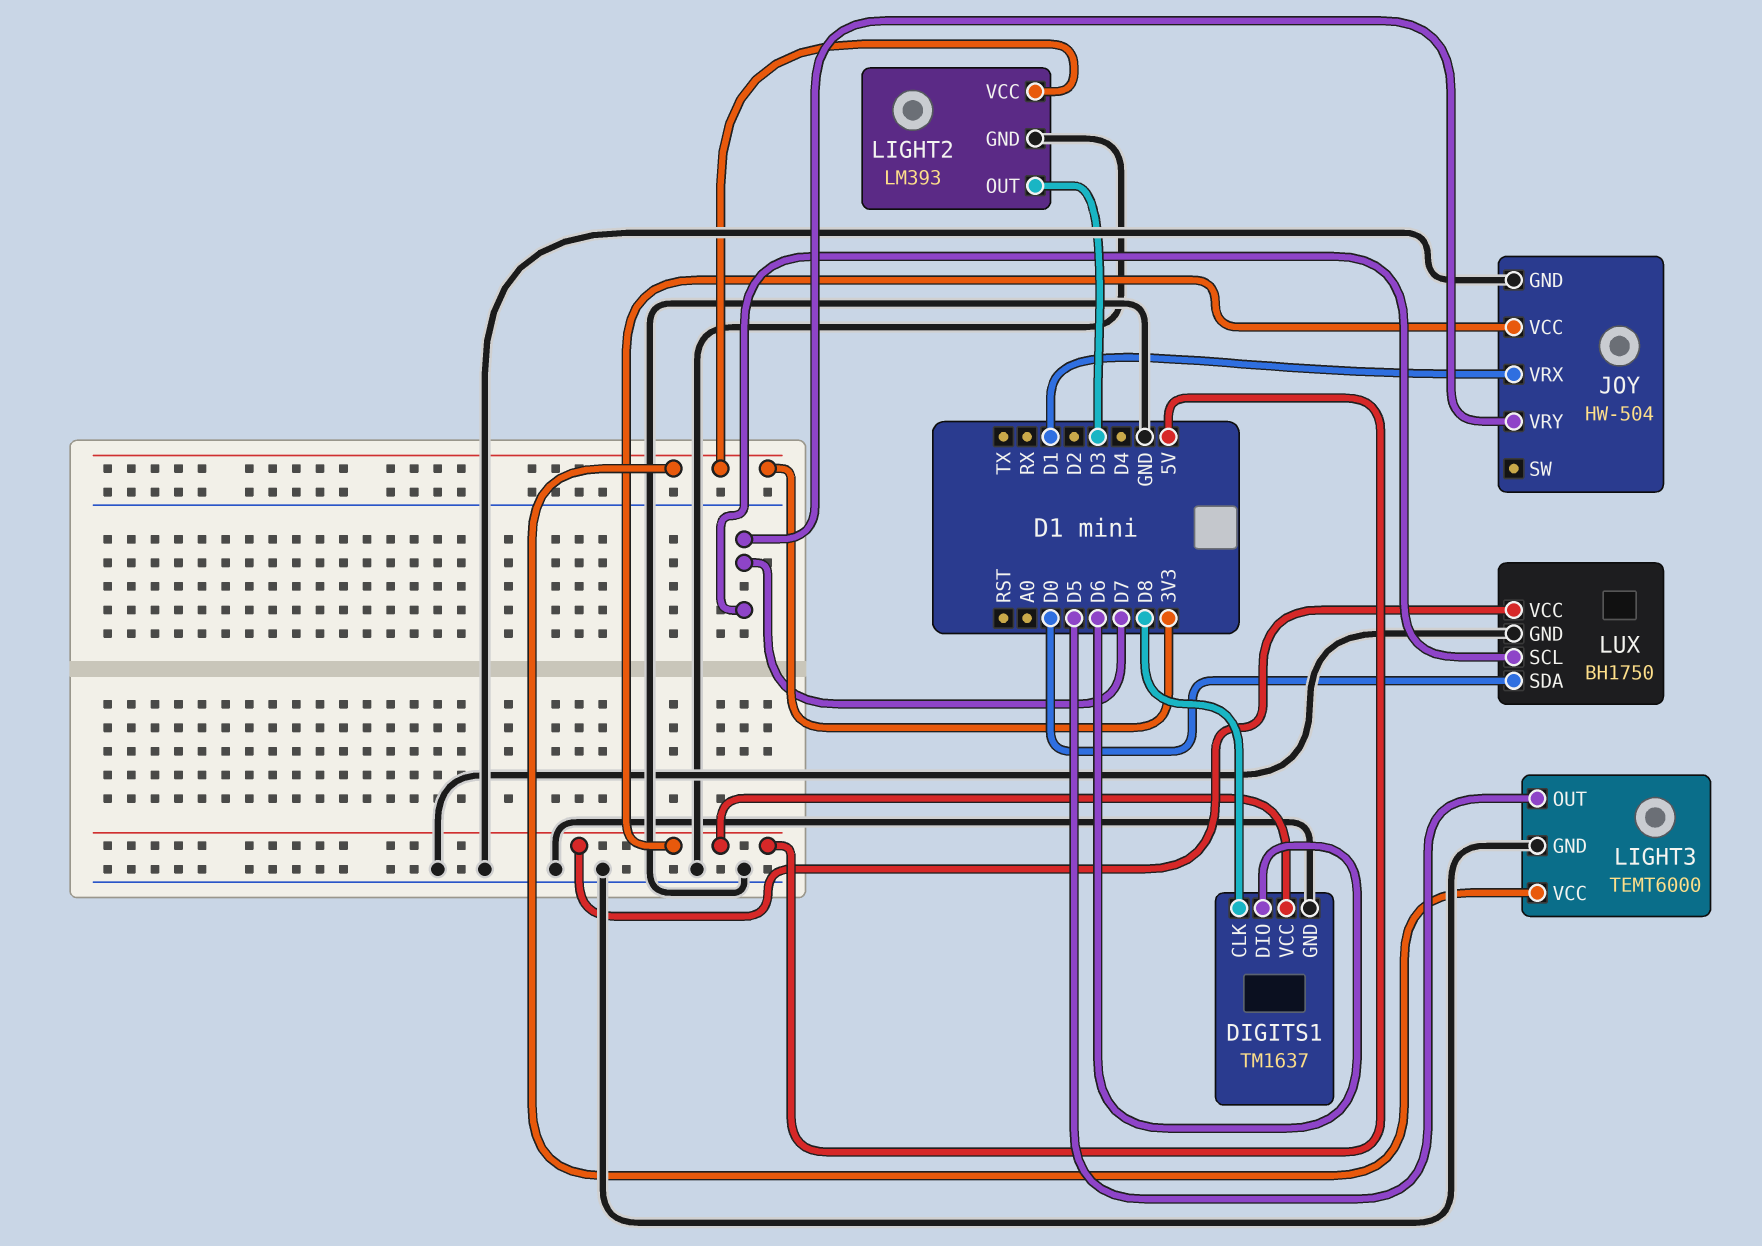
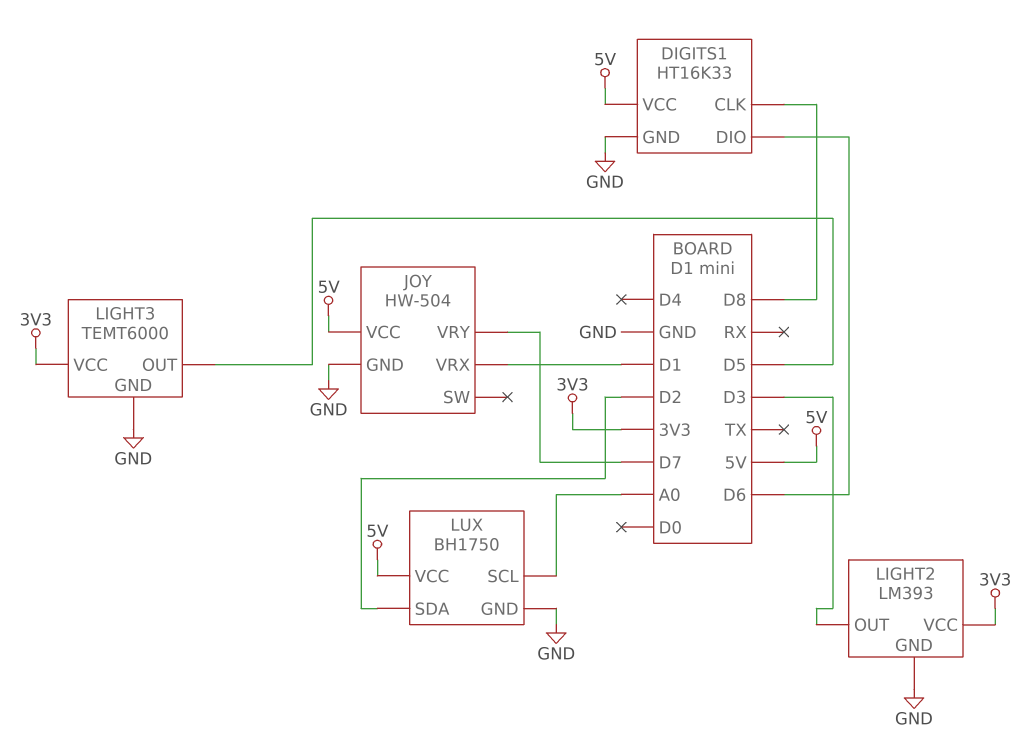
DIGITS1: TM1637 -> HT16K33
LUX pin SCL: D7 -> A0
LUX pin SDA: D0 -> D2

